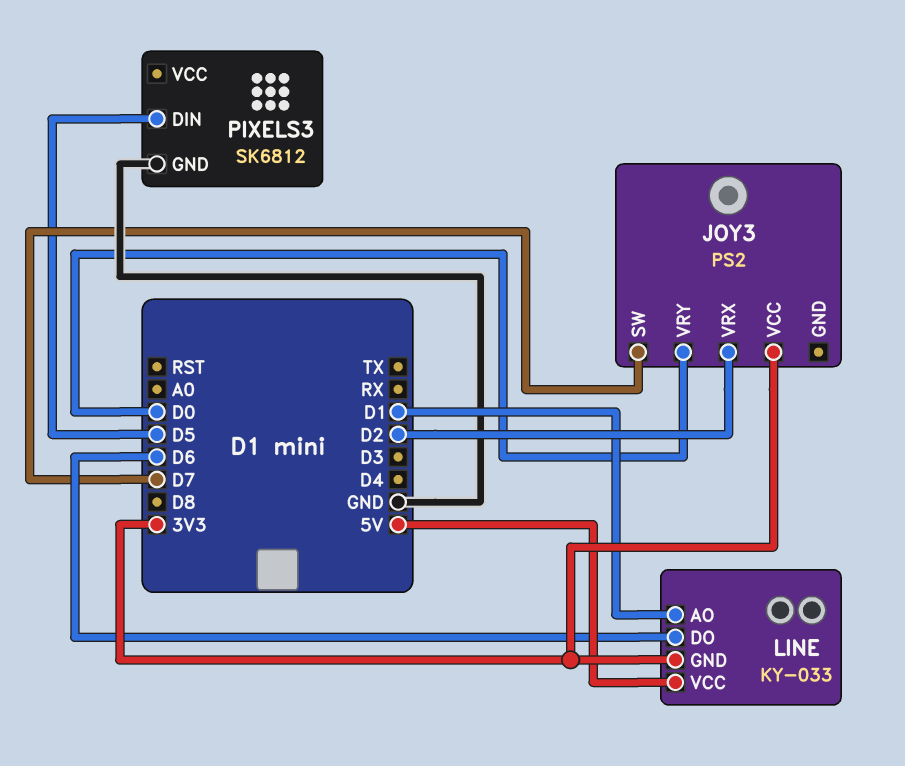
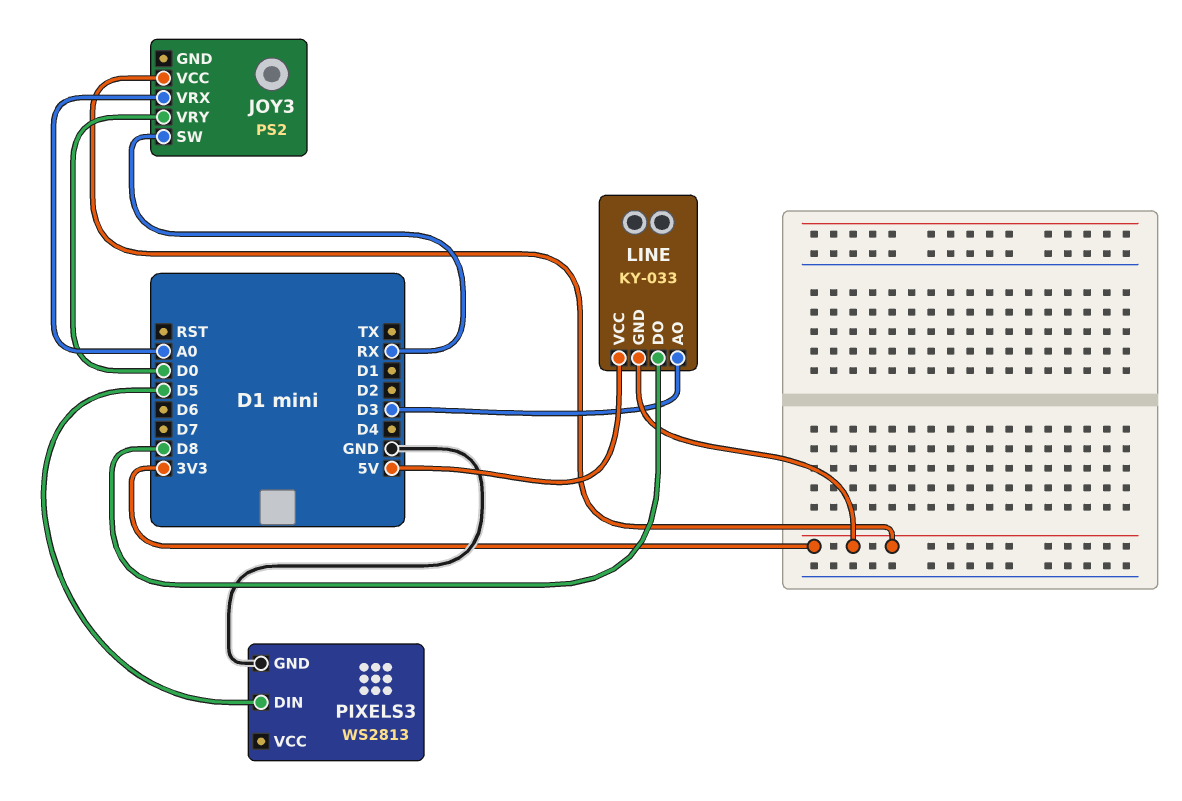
JOY3 pin SW: D7 -> RX
JOY3 pin VRX: D2 -> A0
LINE pin AO: D1 -> D3
LINE pin DO: D6 -> D8
PIXELS3: SK6812 -> WS2813

